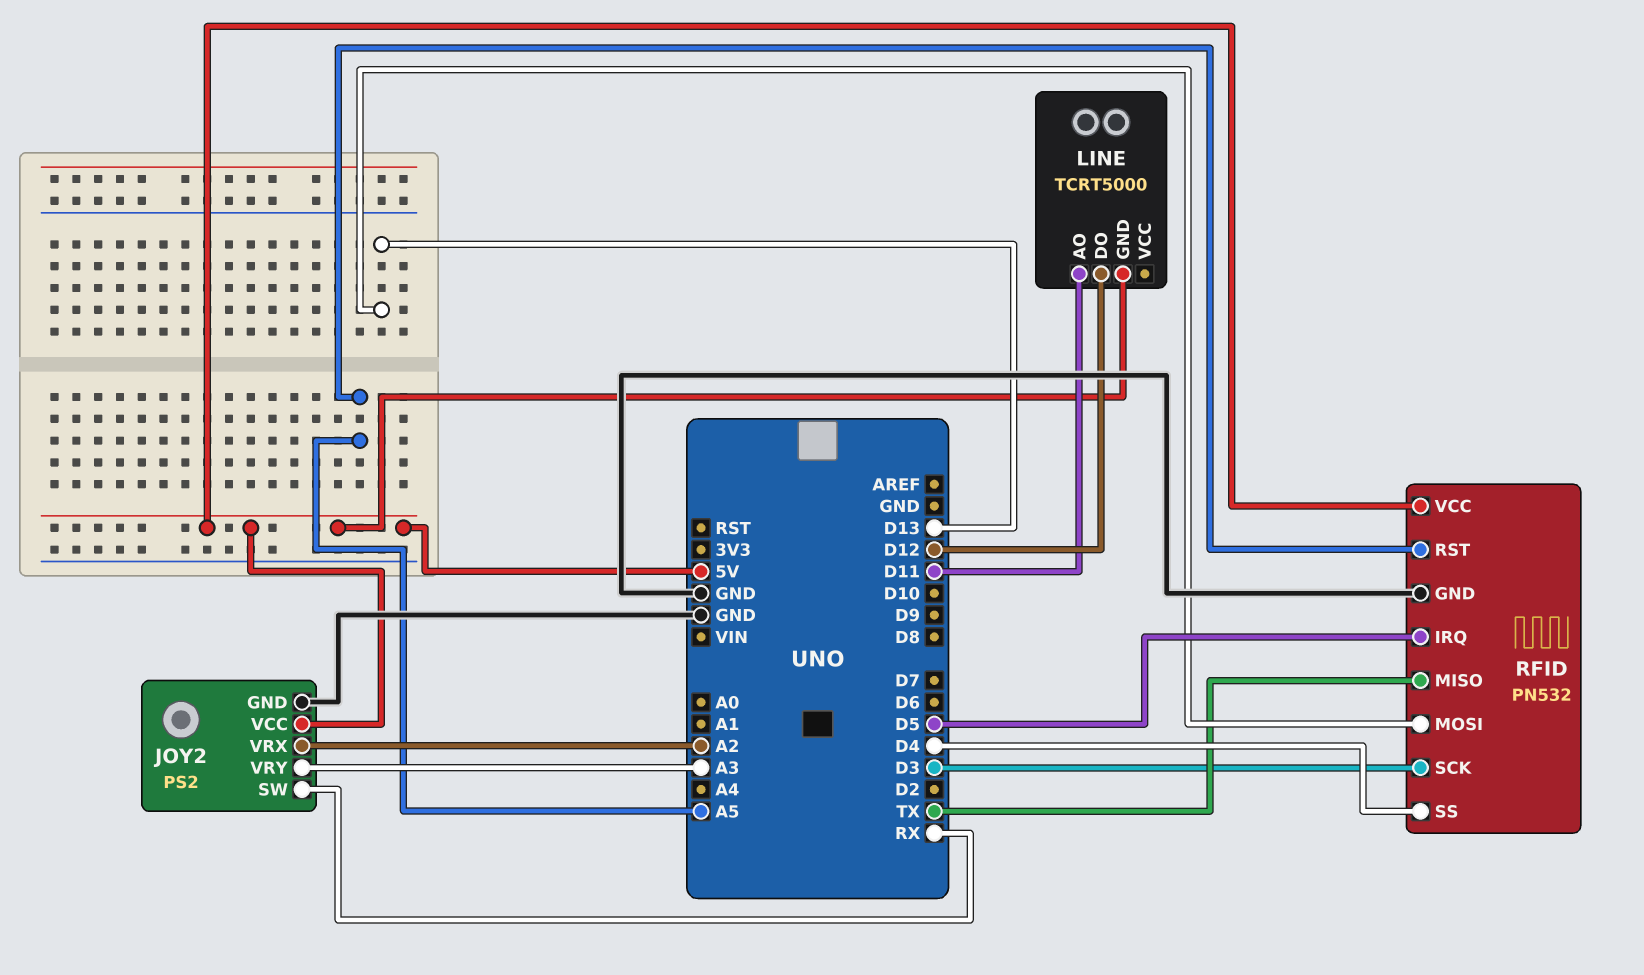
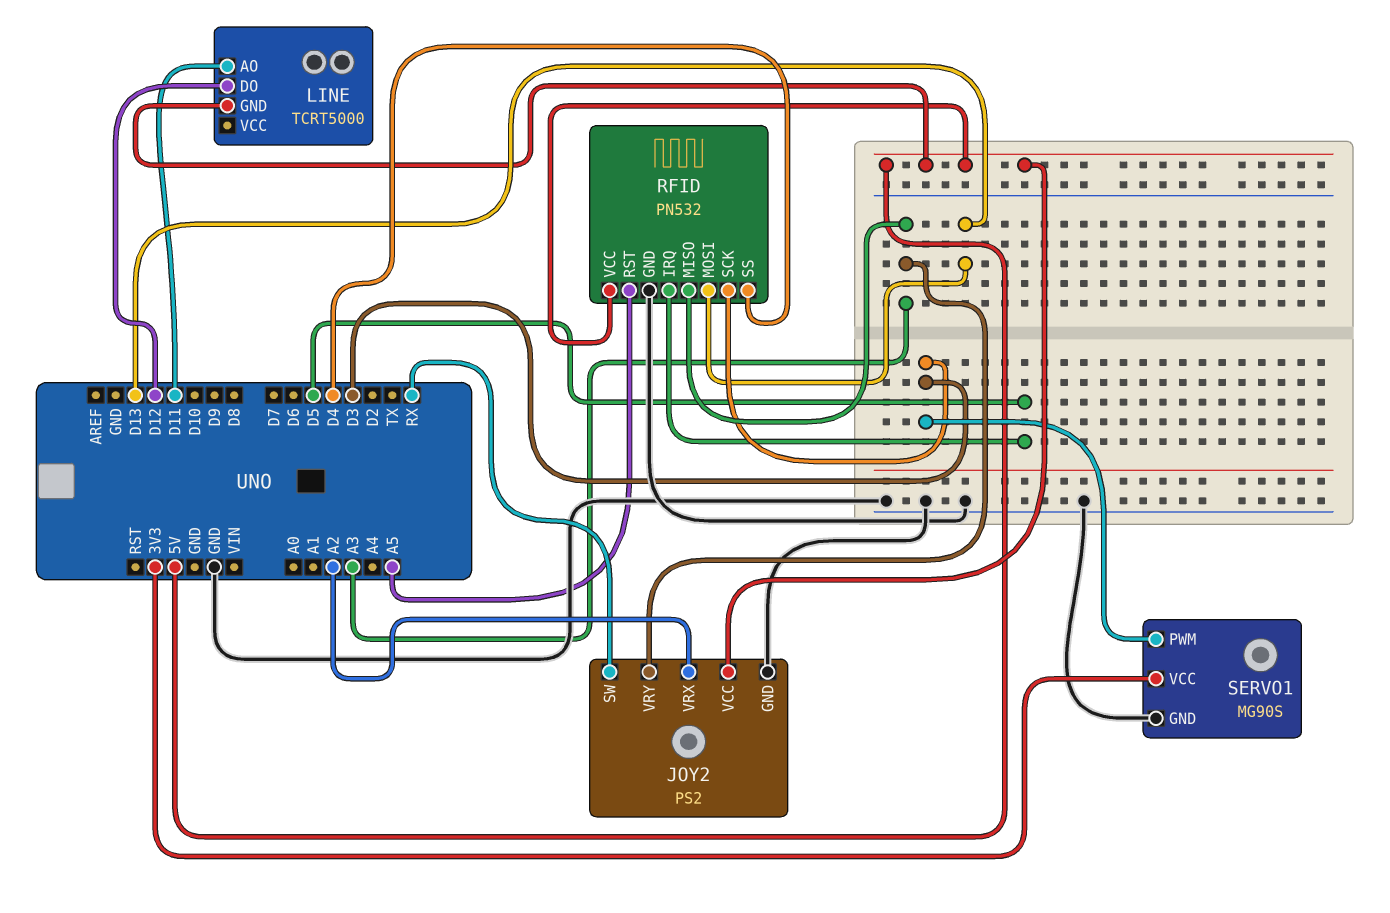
RFID pin MISO: TX -> A3
SERVO1: none -> MG90S
SERVO1 pin GND: none -> GND
SERVO1 pin PWM: none -> D3
SERVO1 pin VCC: none -> 3V3

